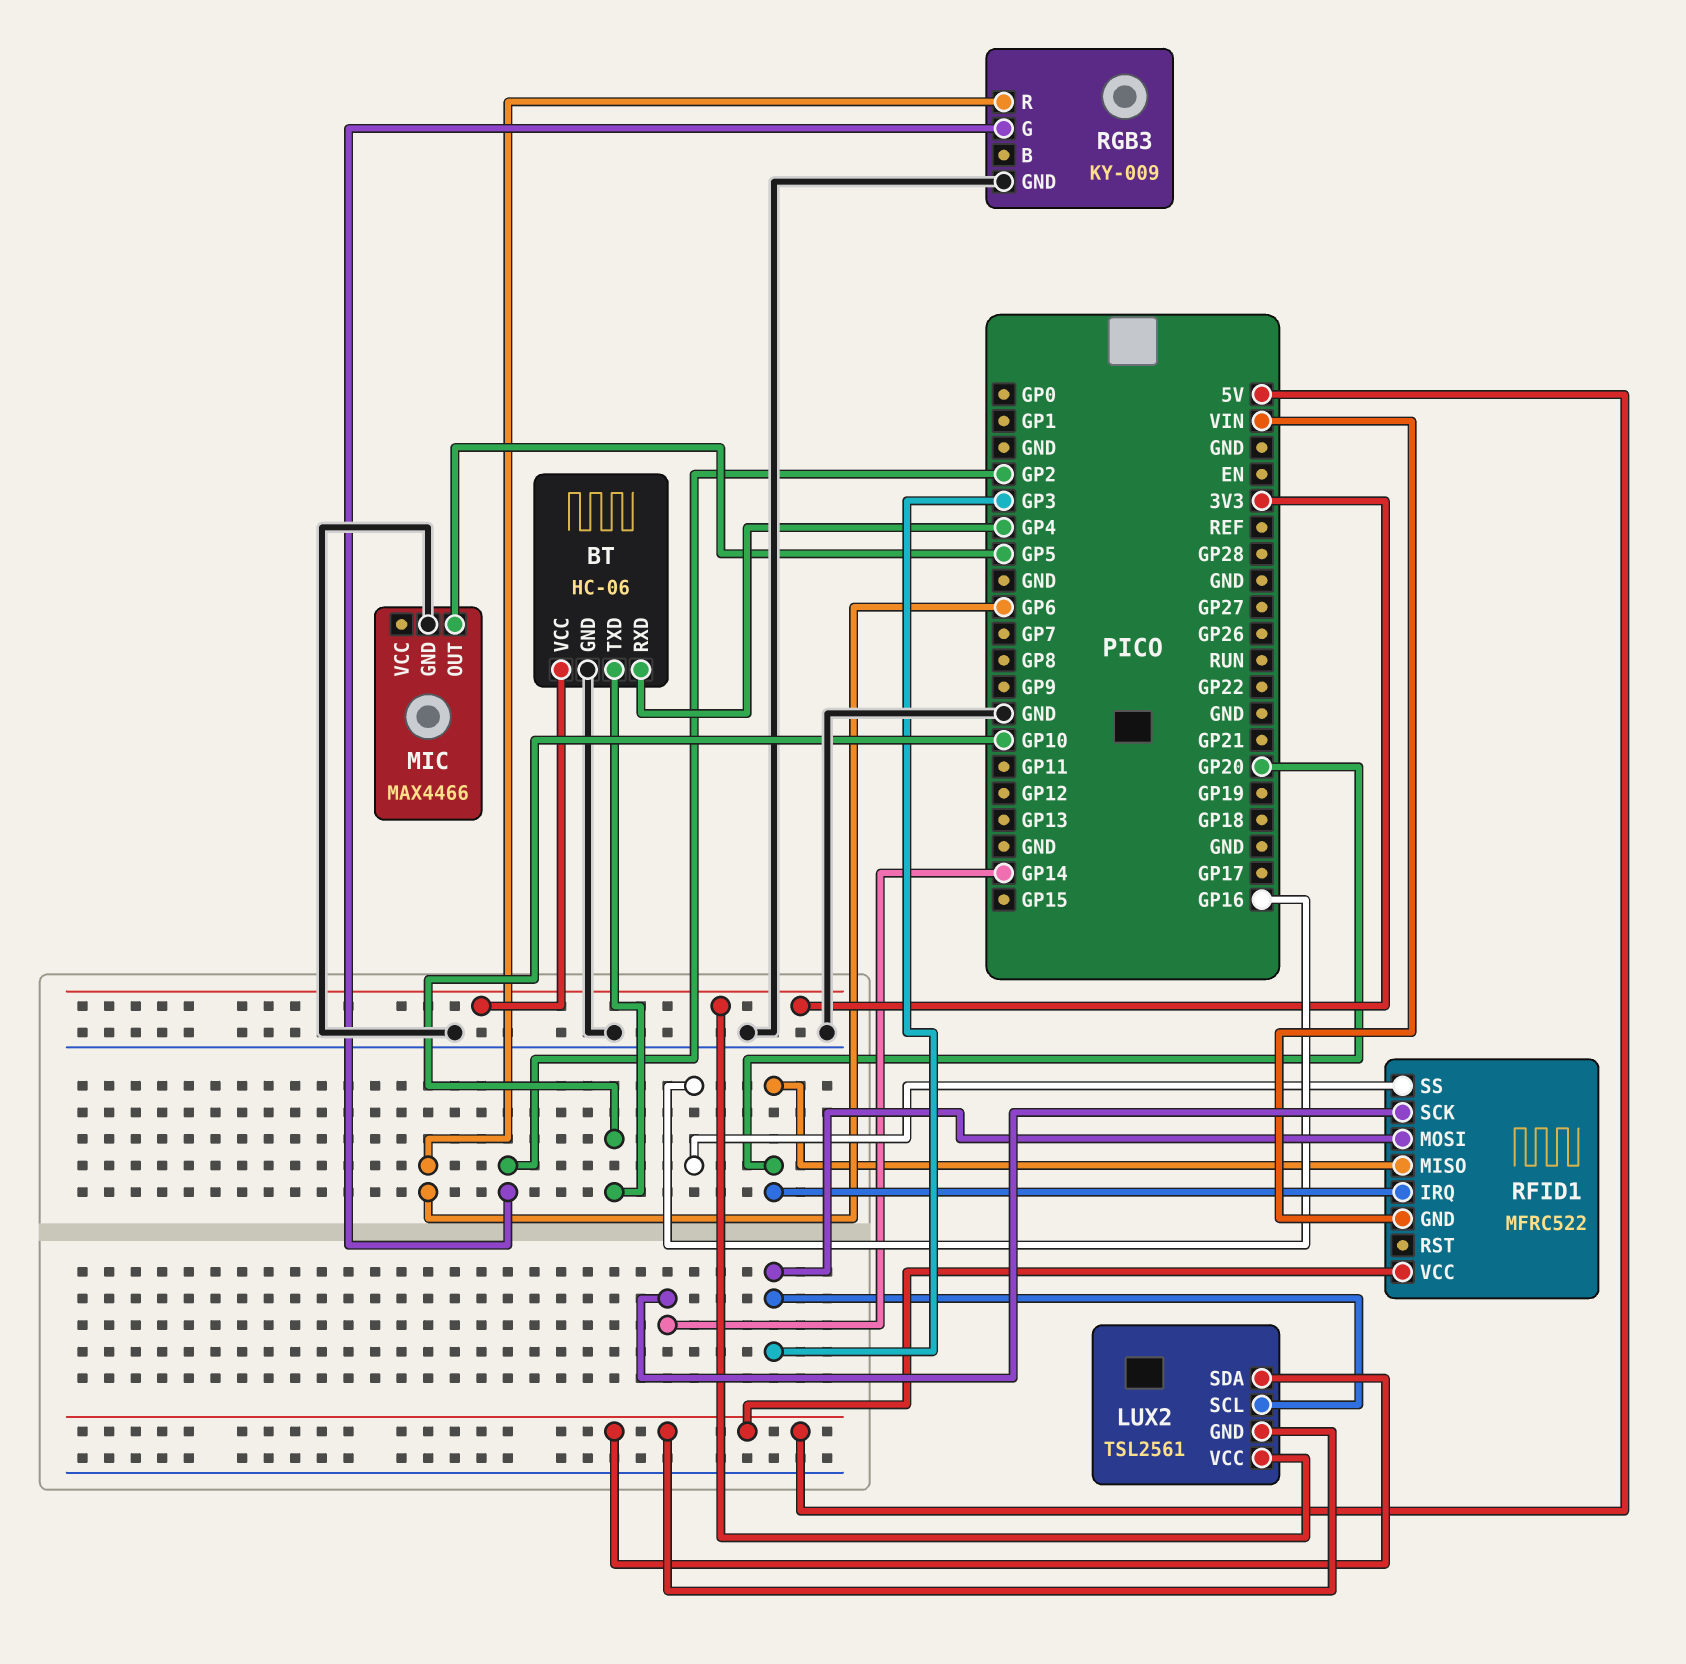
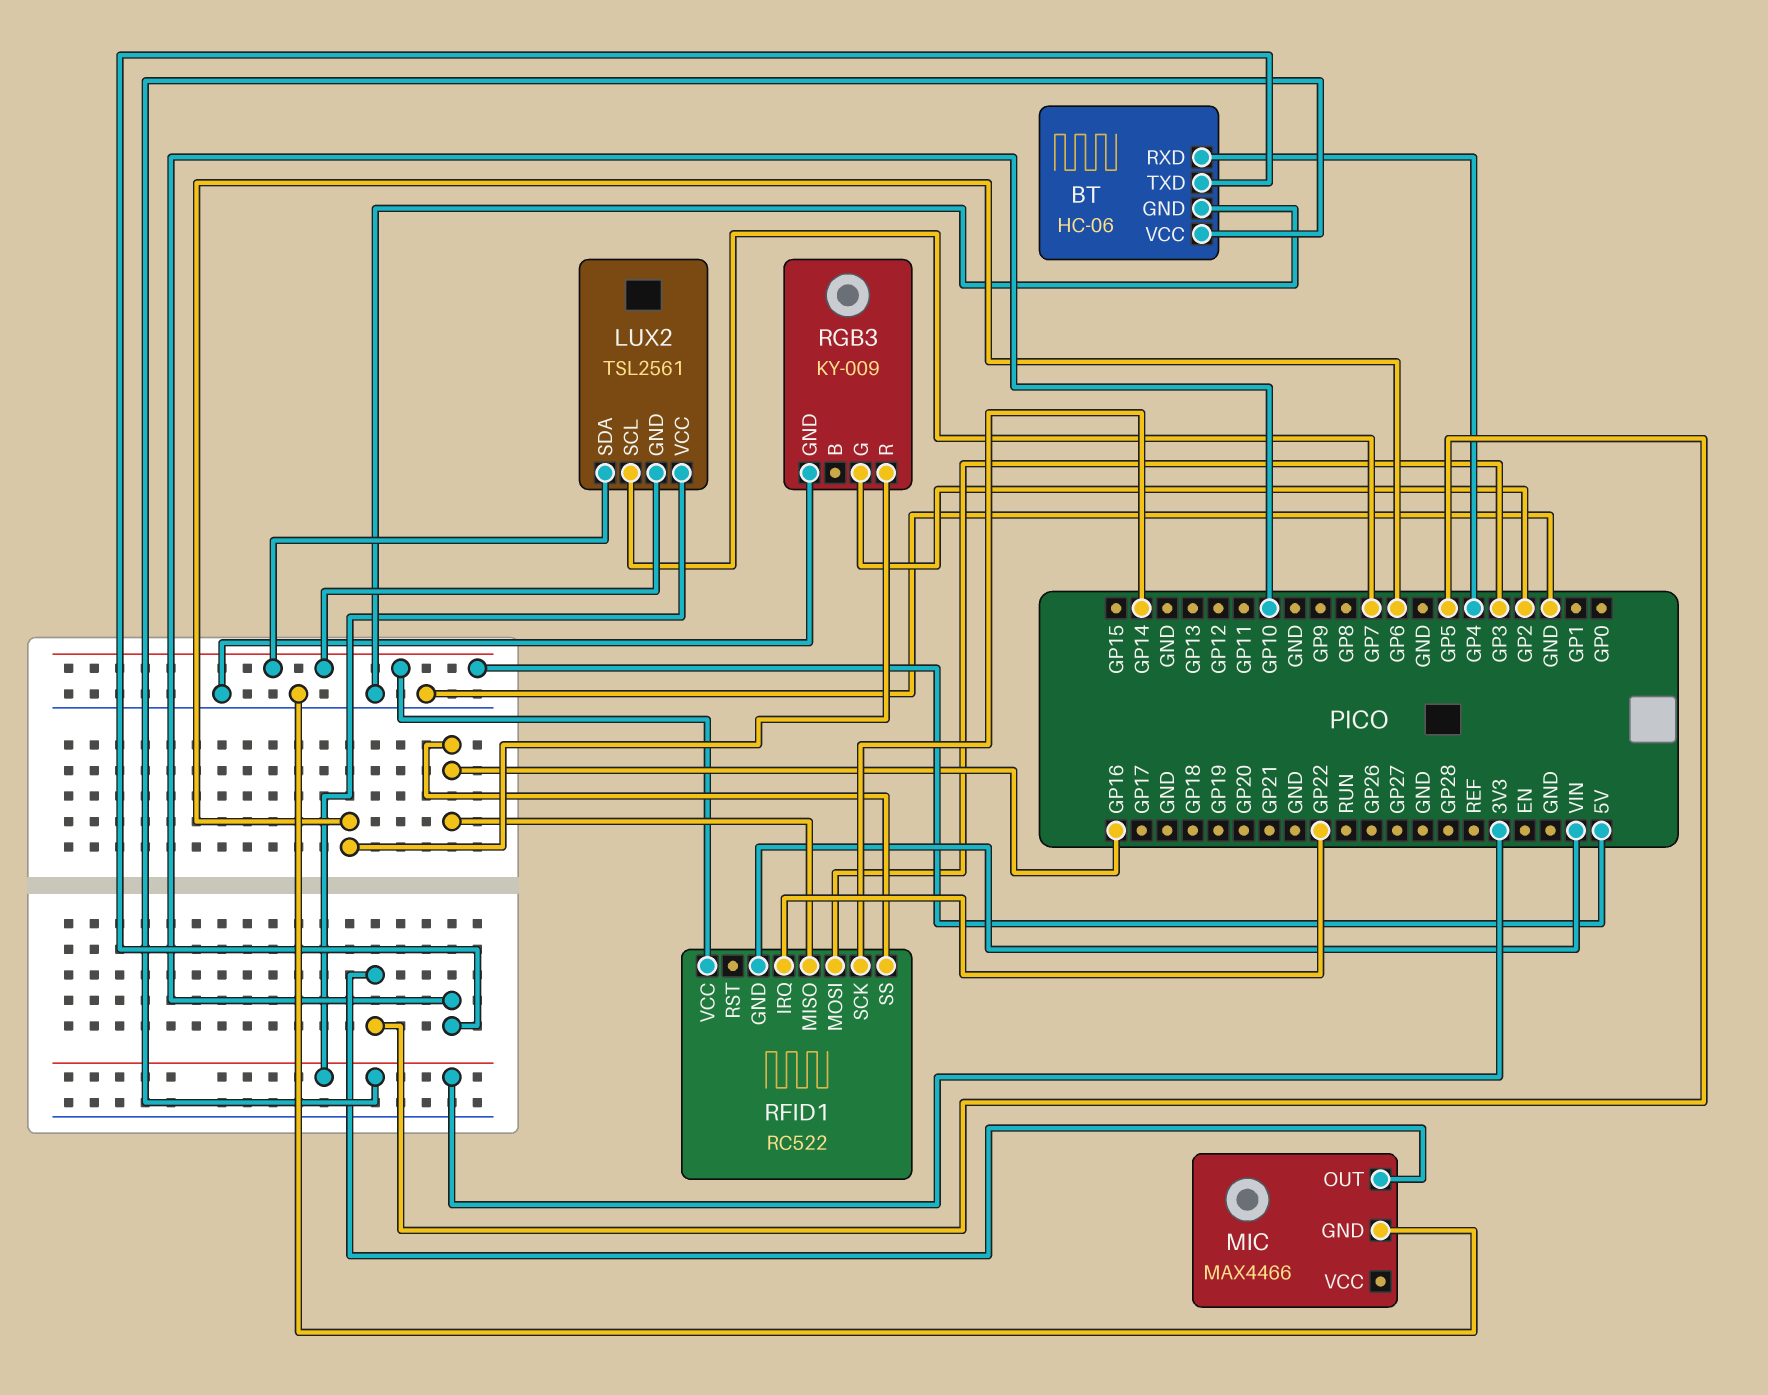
LUX2 pin SCL: GP3 -> GP7
RFID1: MFRC522 -> RC522
RFID1 pin IRQ: GP20 -> GP22
RFID1 pin MISO: GP20 -> GP16

